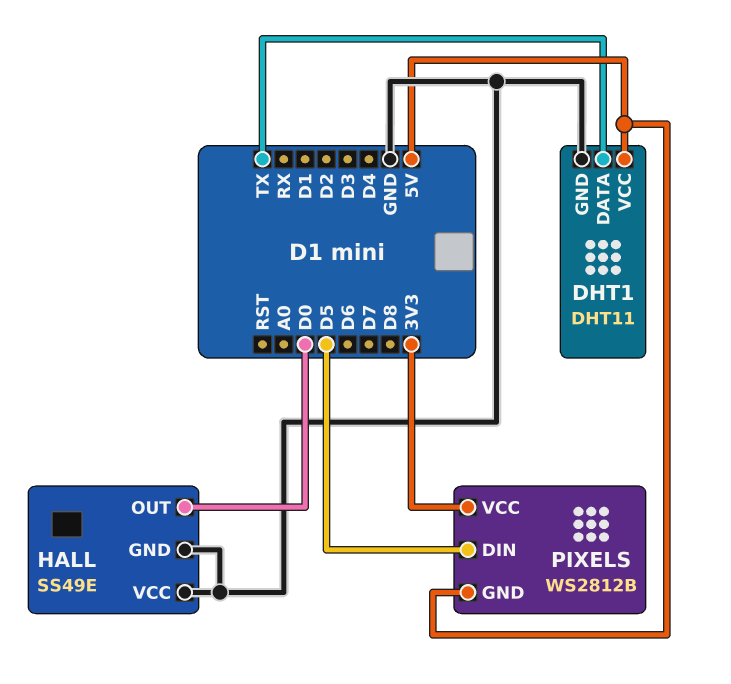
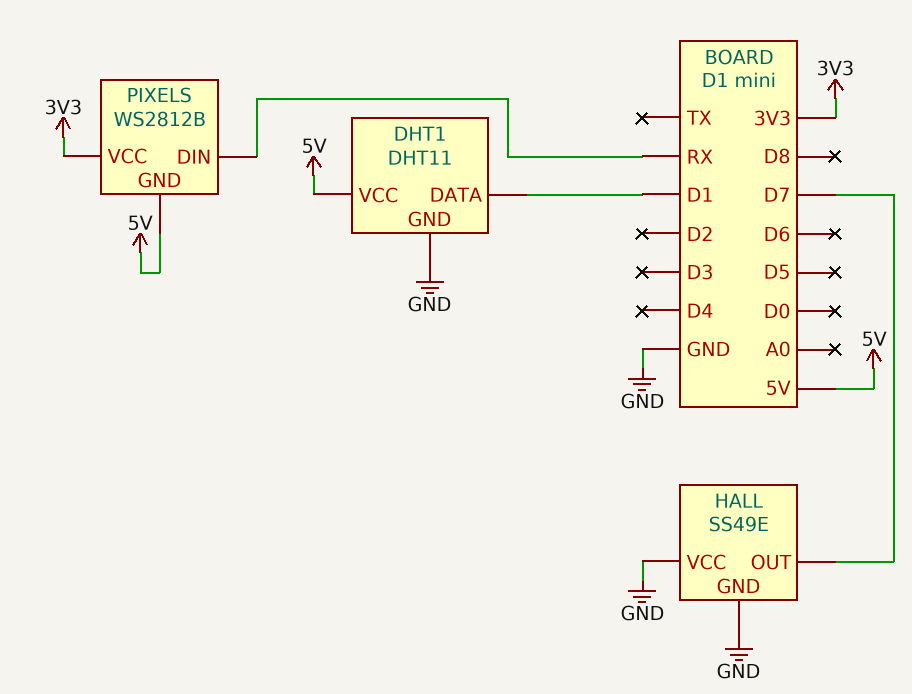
DHT1 pin DATA: TX -> D1
HALL pin OUT: D0 -> D7
PIXELS pin DIN: D5 -> RX

